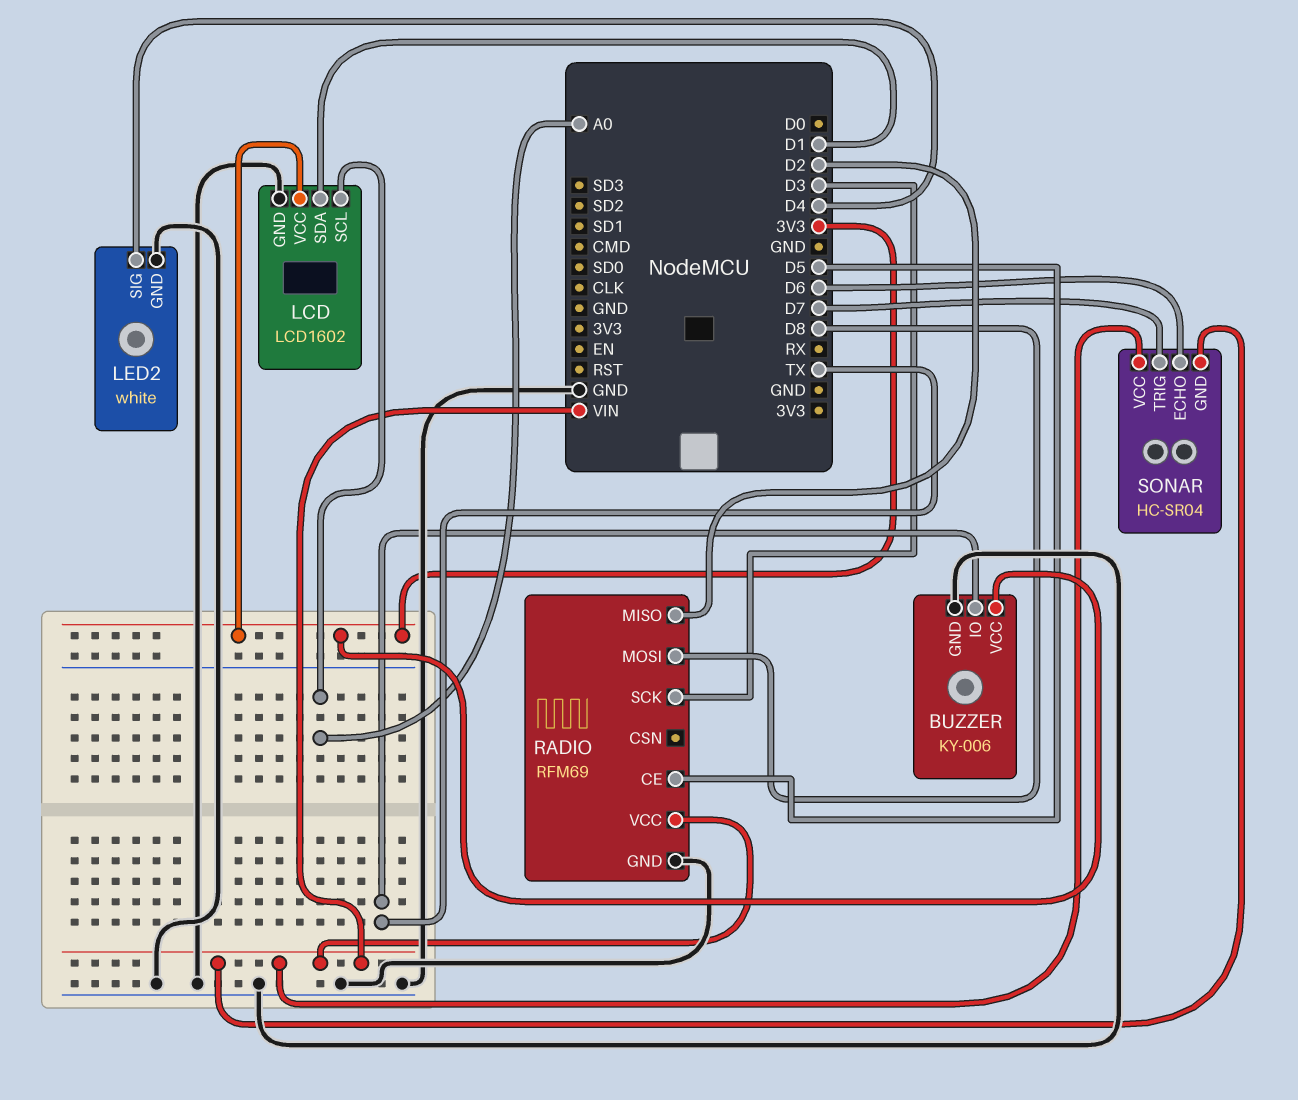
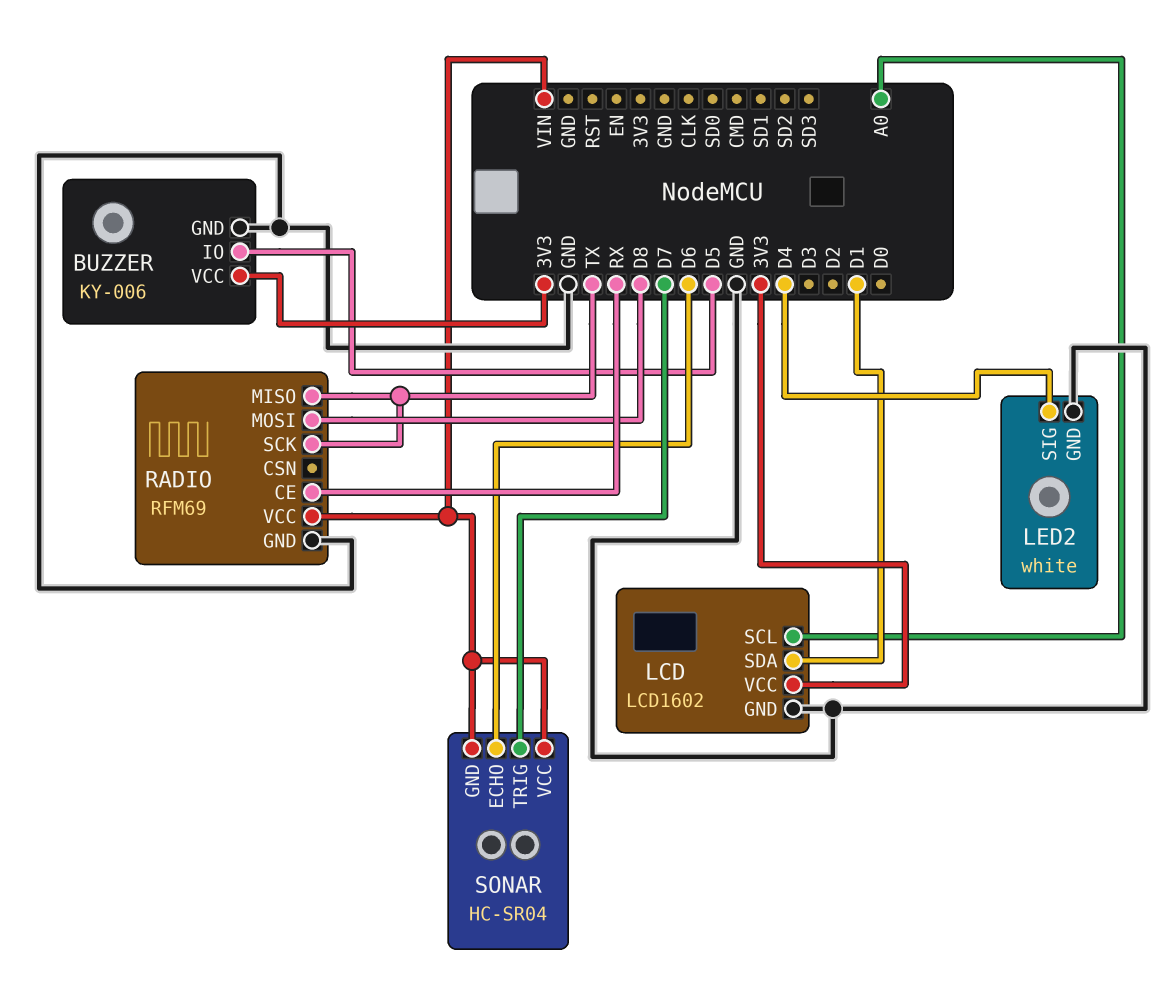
BUZZER pin IO: TX -> D5
RADIO pin CE: D5 -> RX
RADIO pin MISO: D2 -> TX
RADIO pin SCK: D3 -> TX

